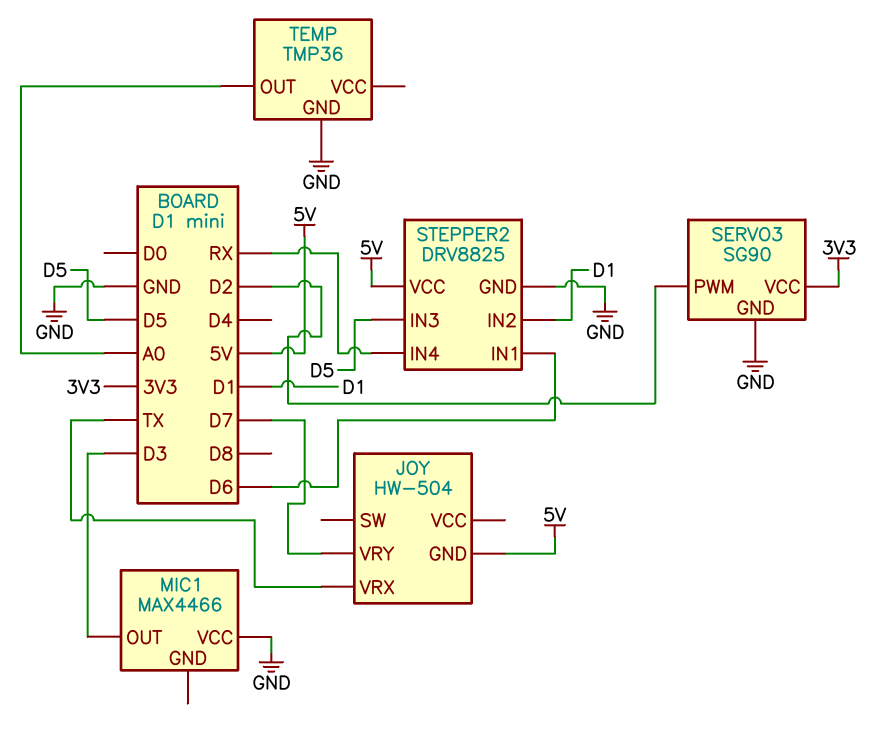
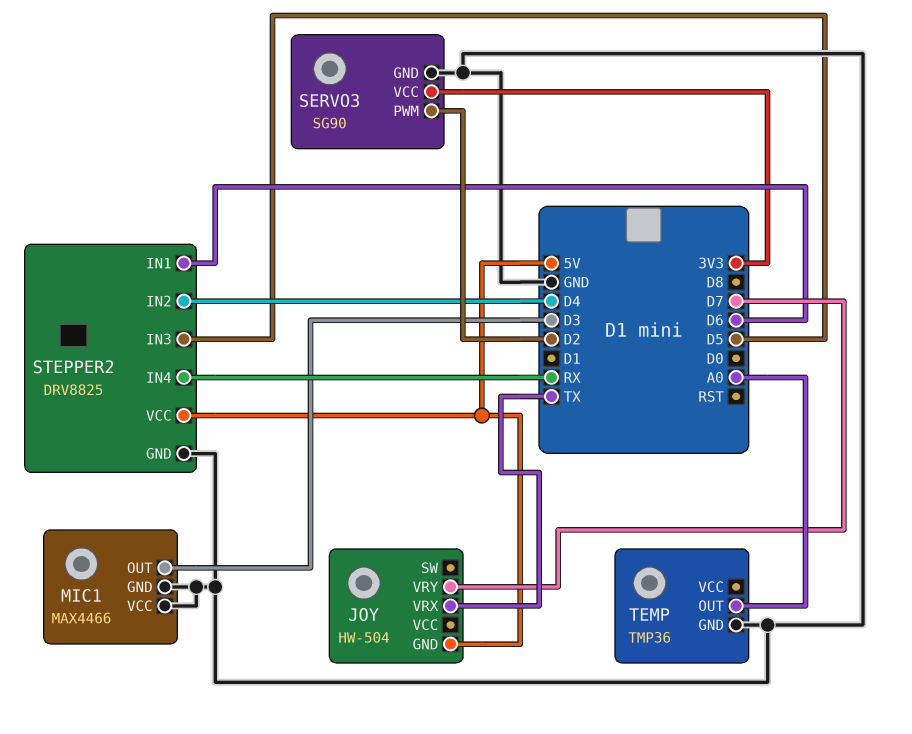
MIC1 pin GND: none -> GND
STEPPER2 pin IN2: D1 -> D4

